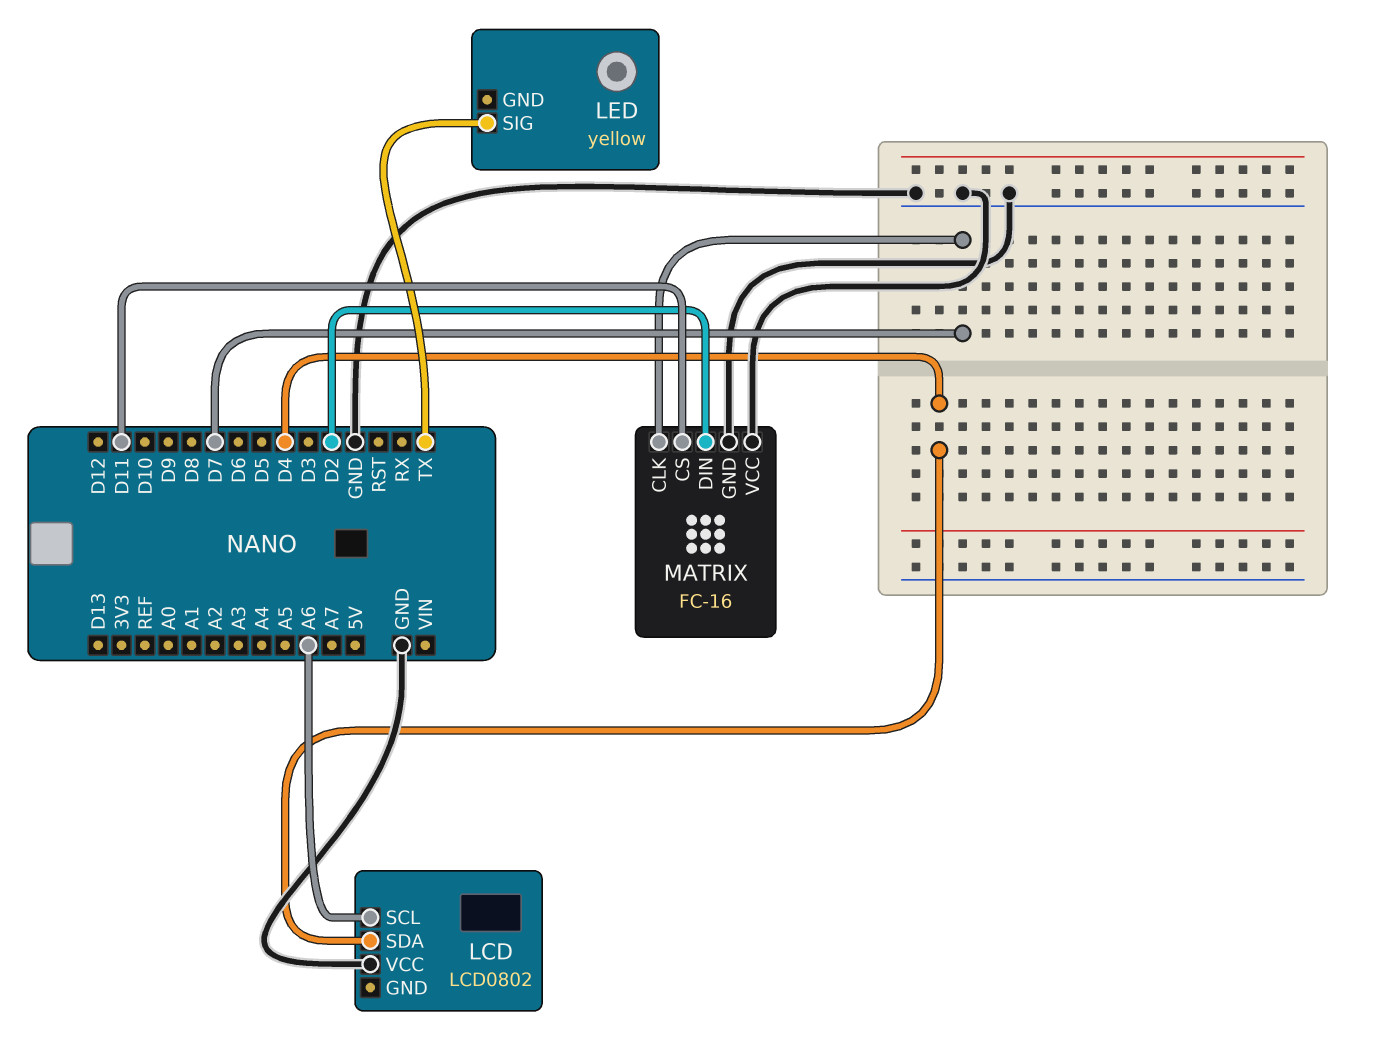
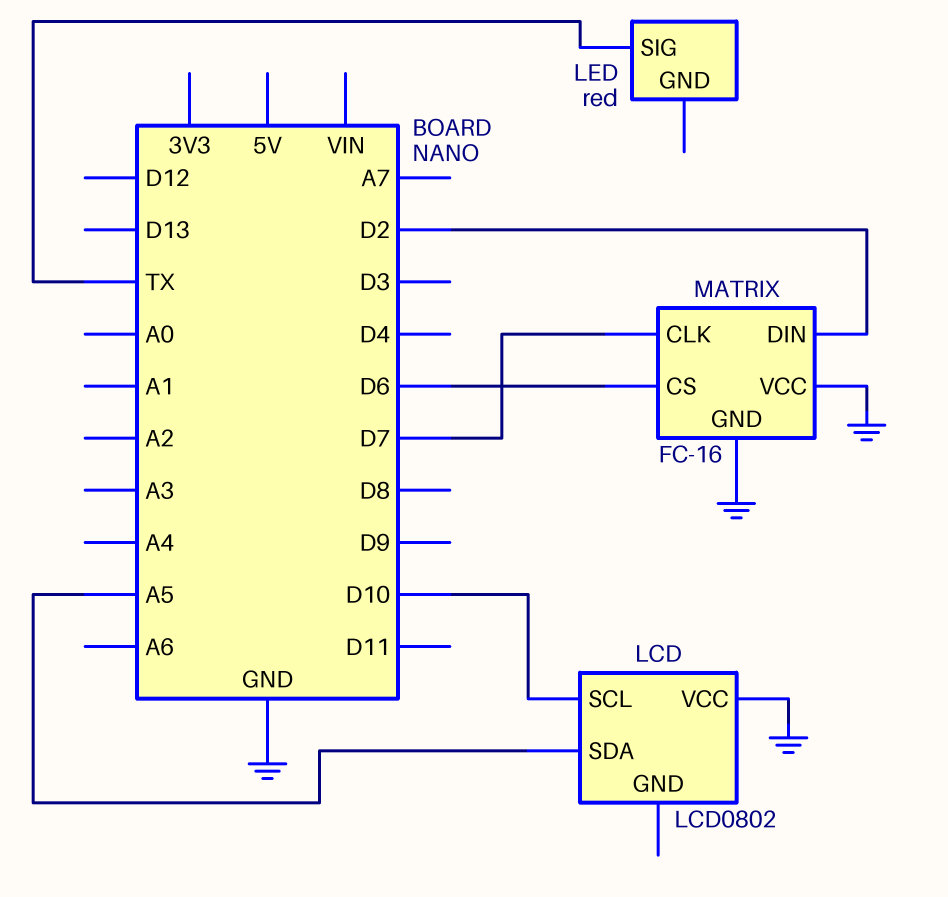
LCD pin SCL: A6 -> D10
LCD pin SDA: D4 -> A5
LED: yellow -> red
MATRIX pin CS: D11 -> D6

